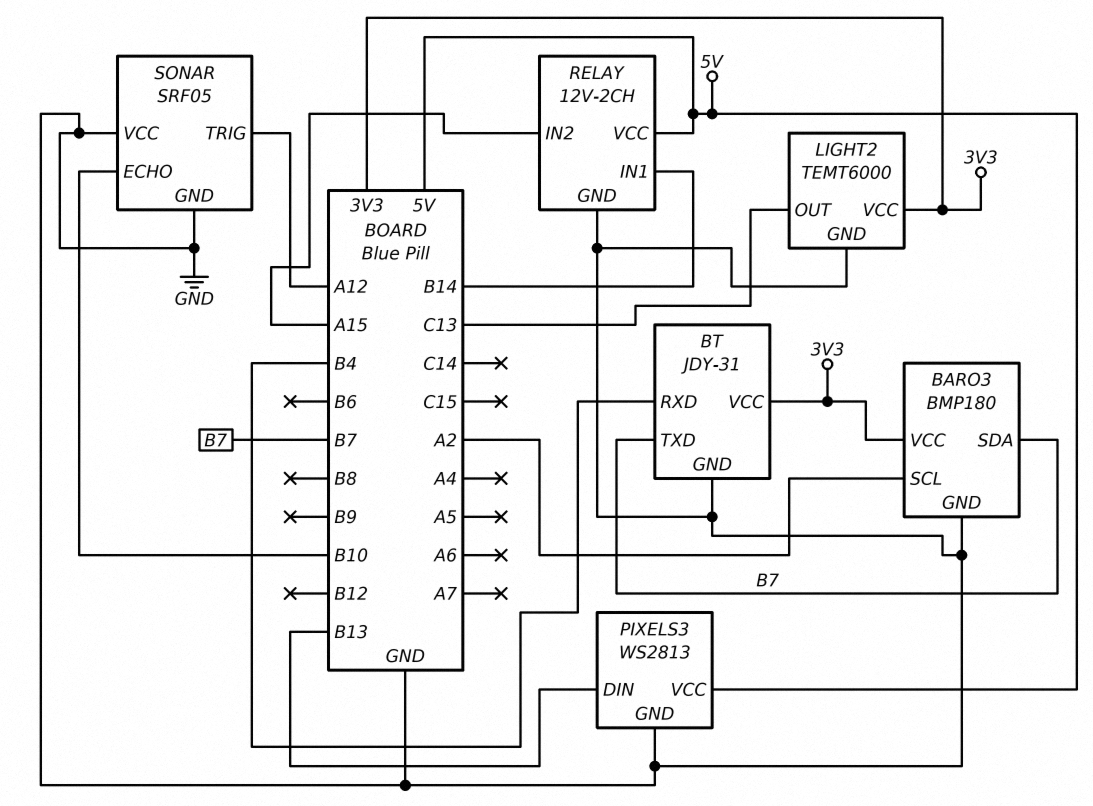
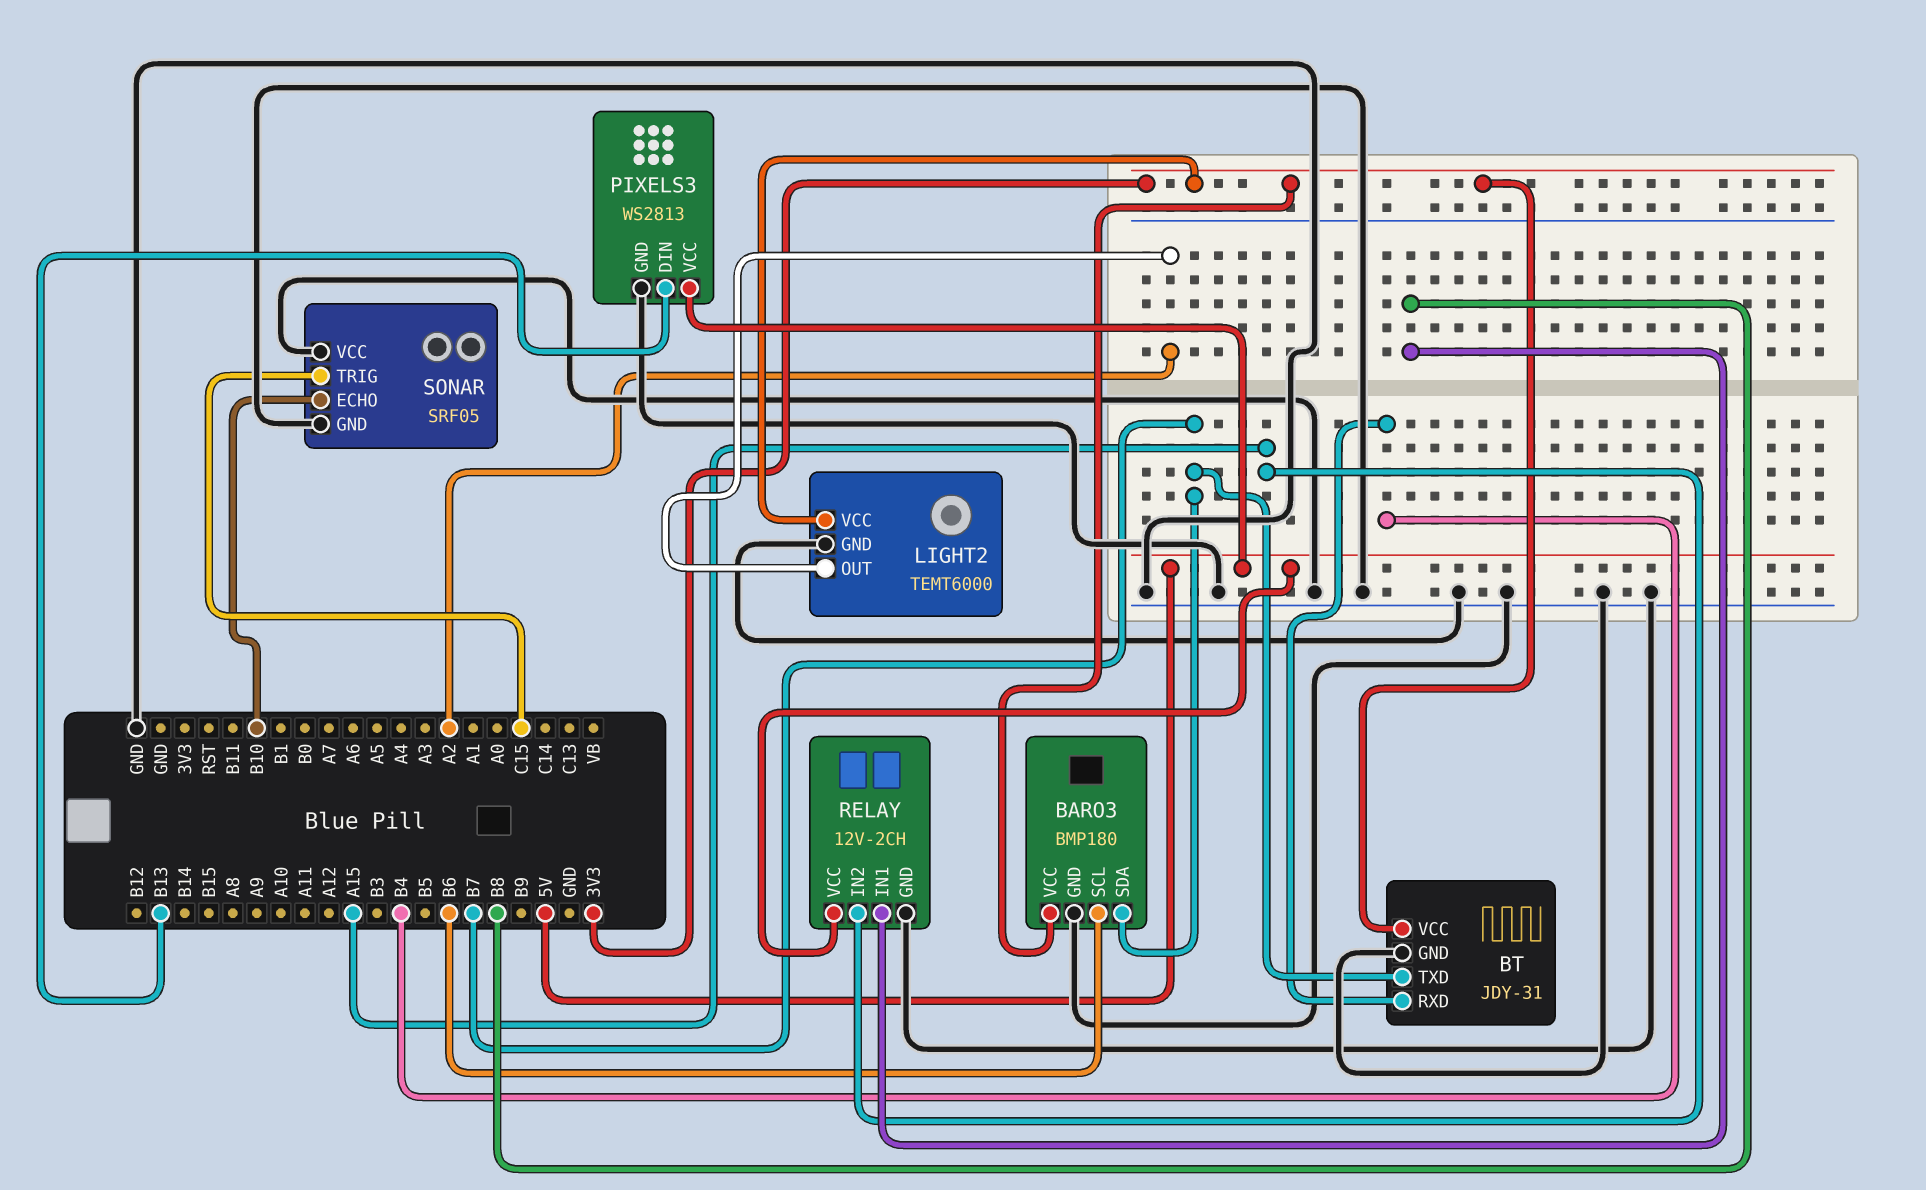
BARO3 pin SCL: A2 -> B6
LIGHT2 pin OUT: C13 -> A2
RELAY pin IN1: B14 -> B8
SONAR pin TRIG: A12 -> C15

